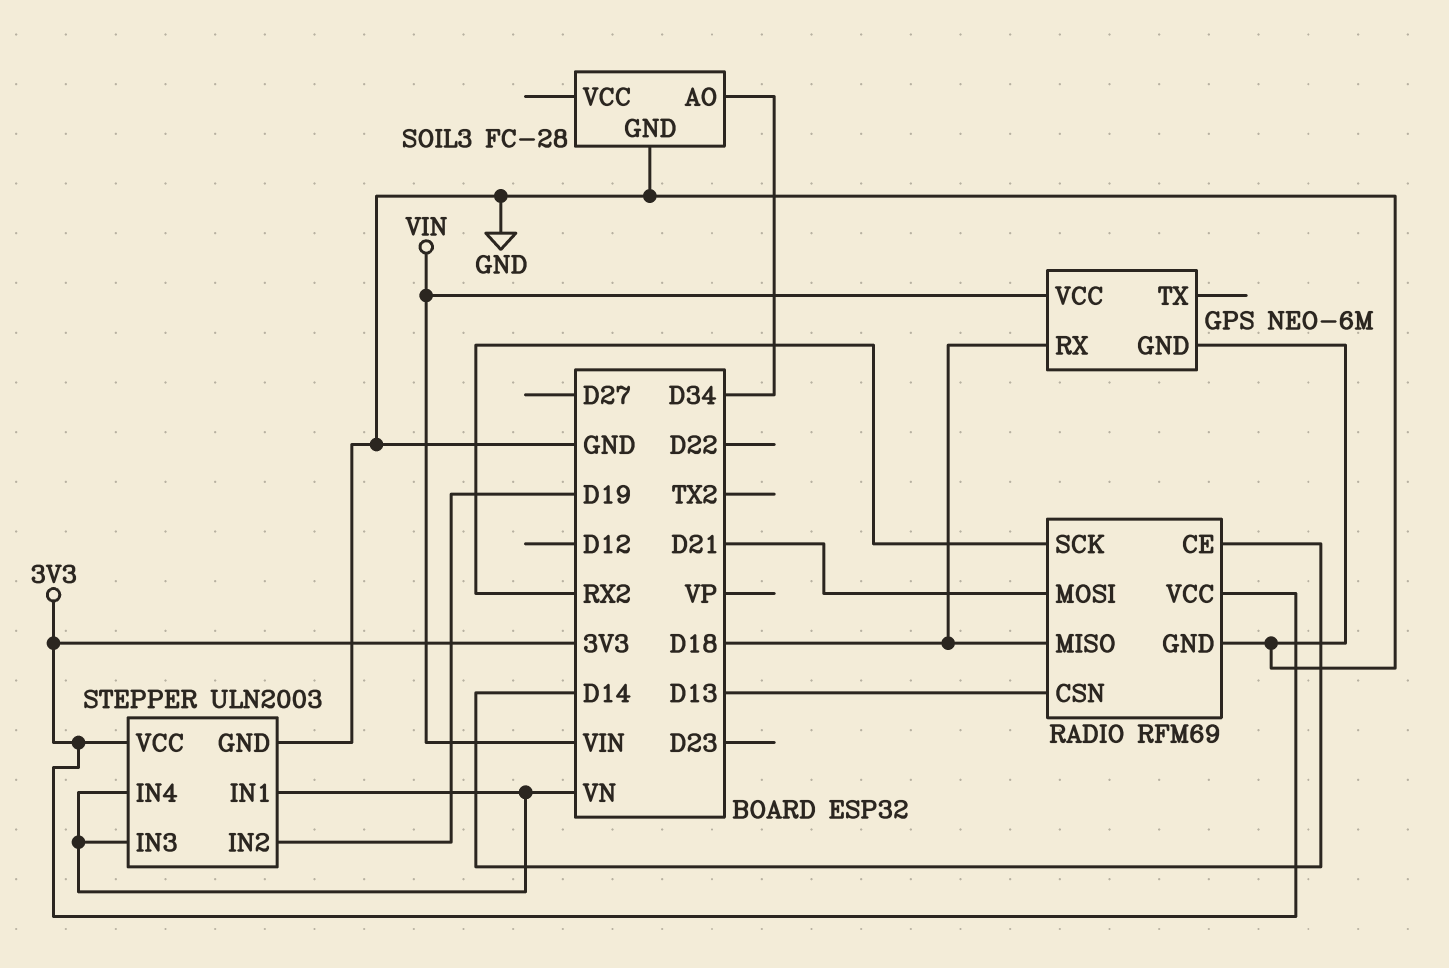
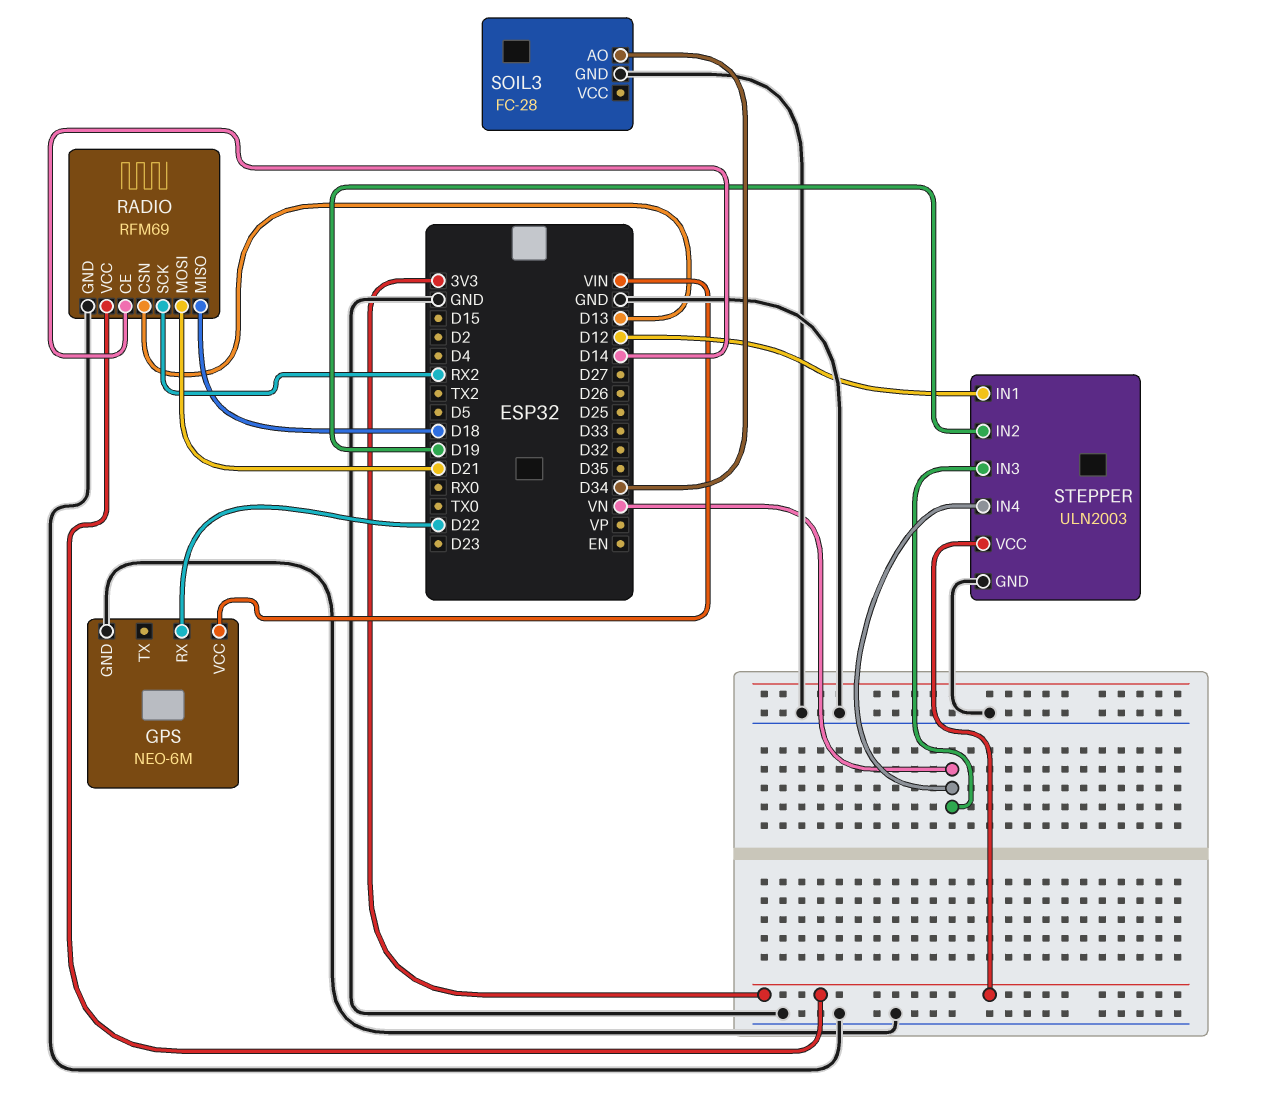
GPS pin RX: D18 -> D22
STEPPER pin IN1: VN -> D12

